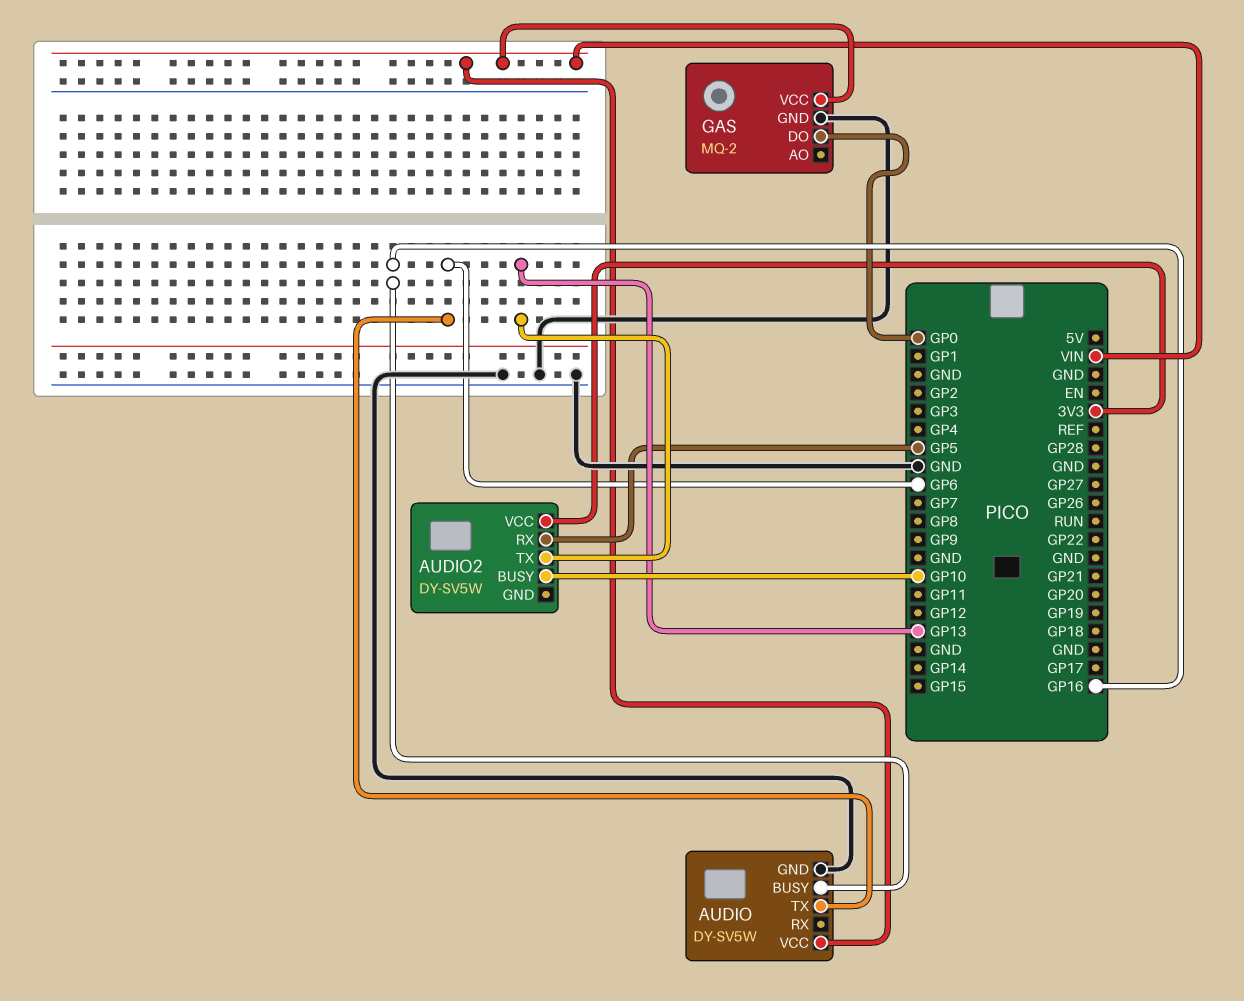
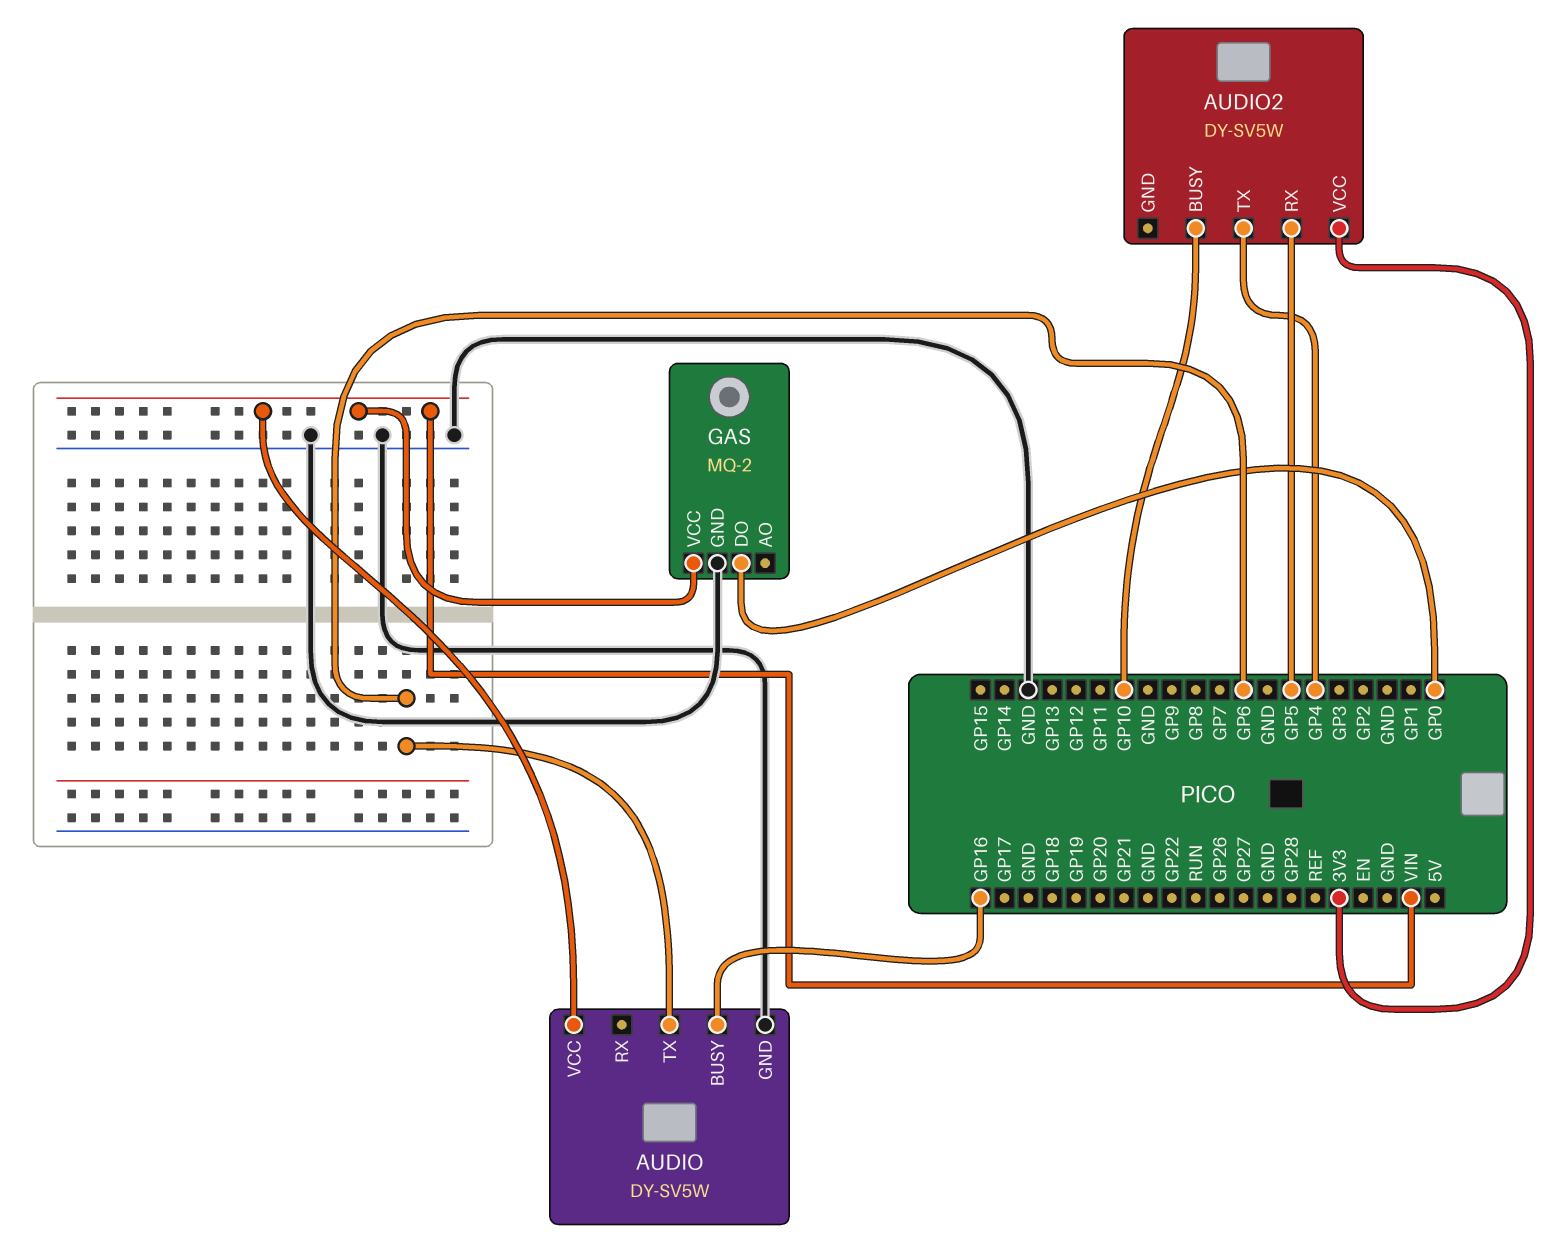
AUDIO2 pin TX: GP13 -> GP4

